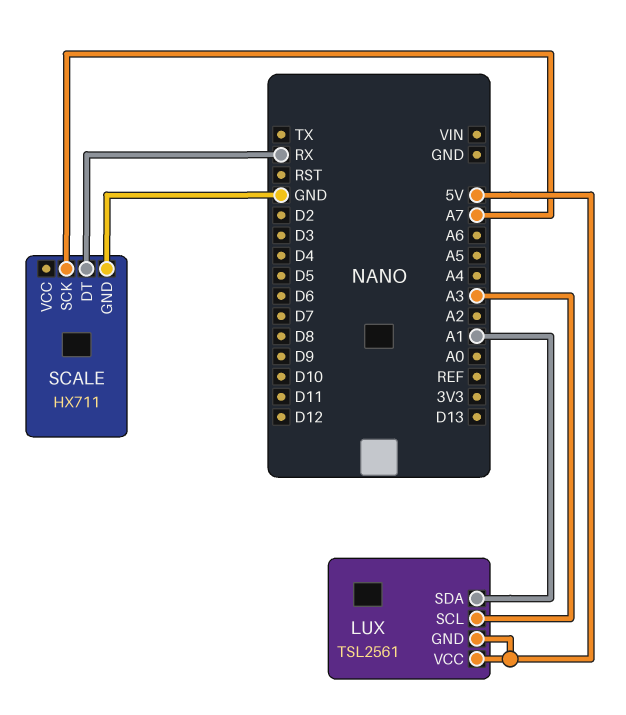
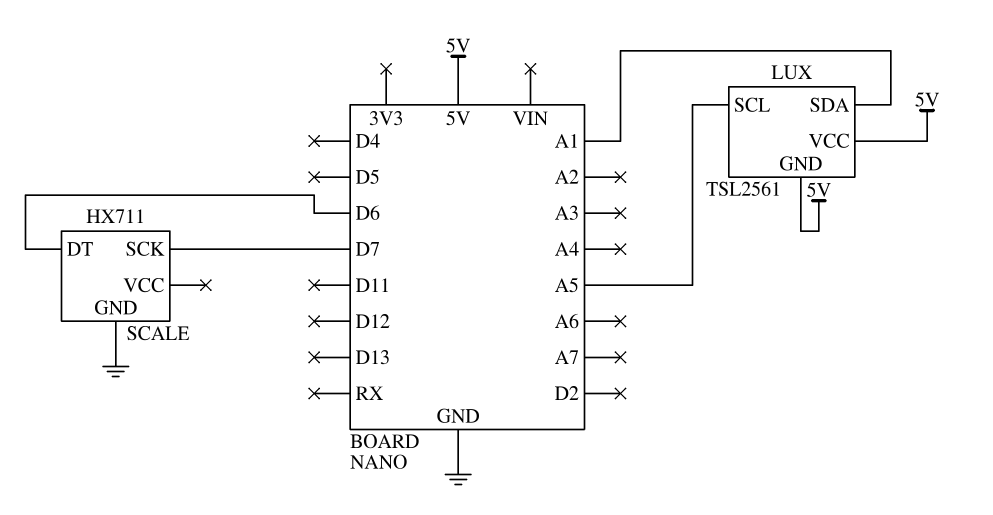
LUX pin SCL: A3 -> A5
SCALE pin DT: RX -> D6
SCALE pin SCK: A7 -> D7

